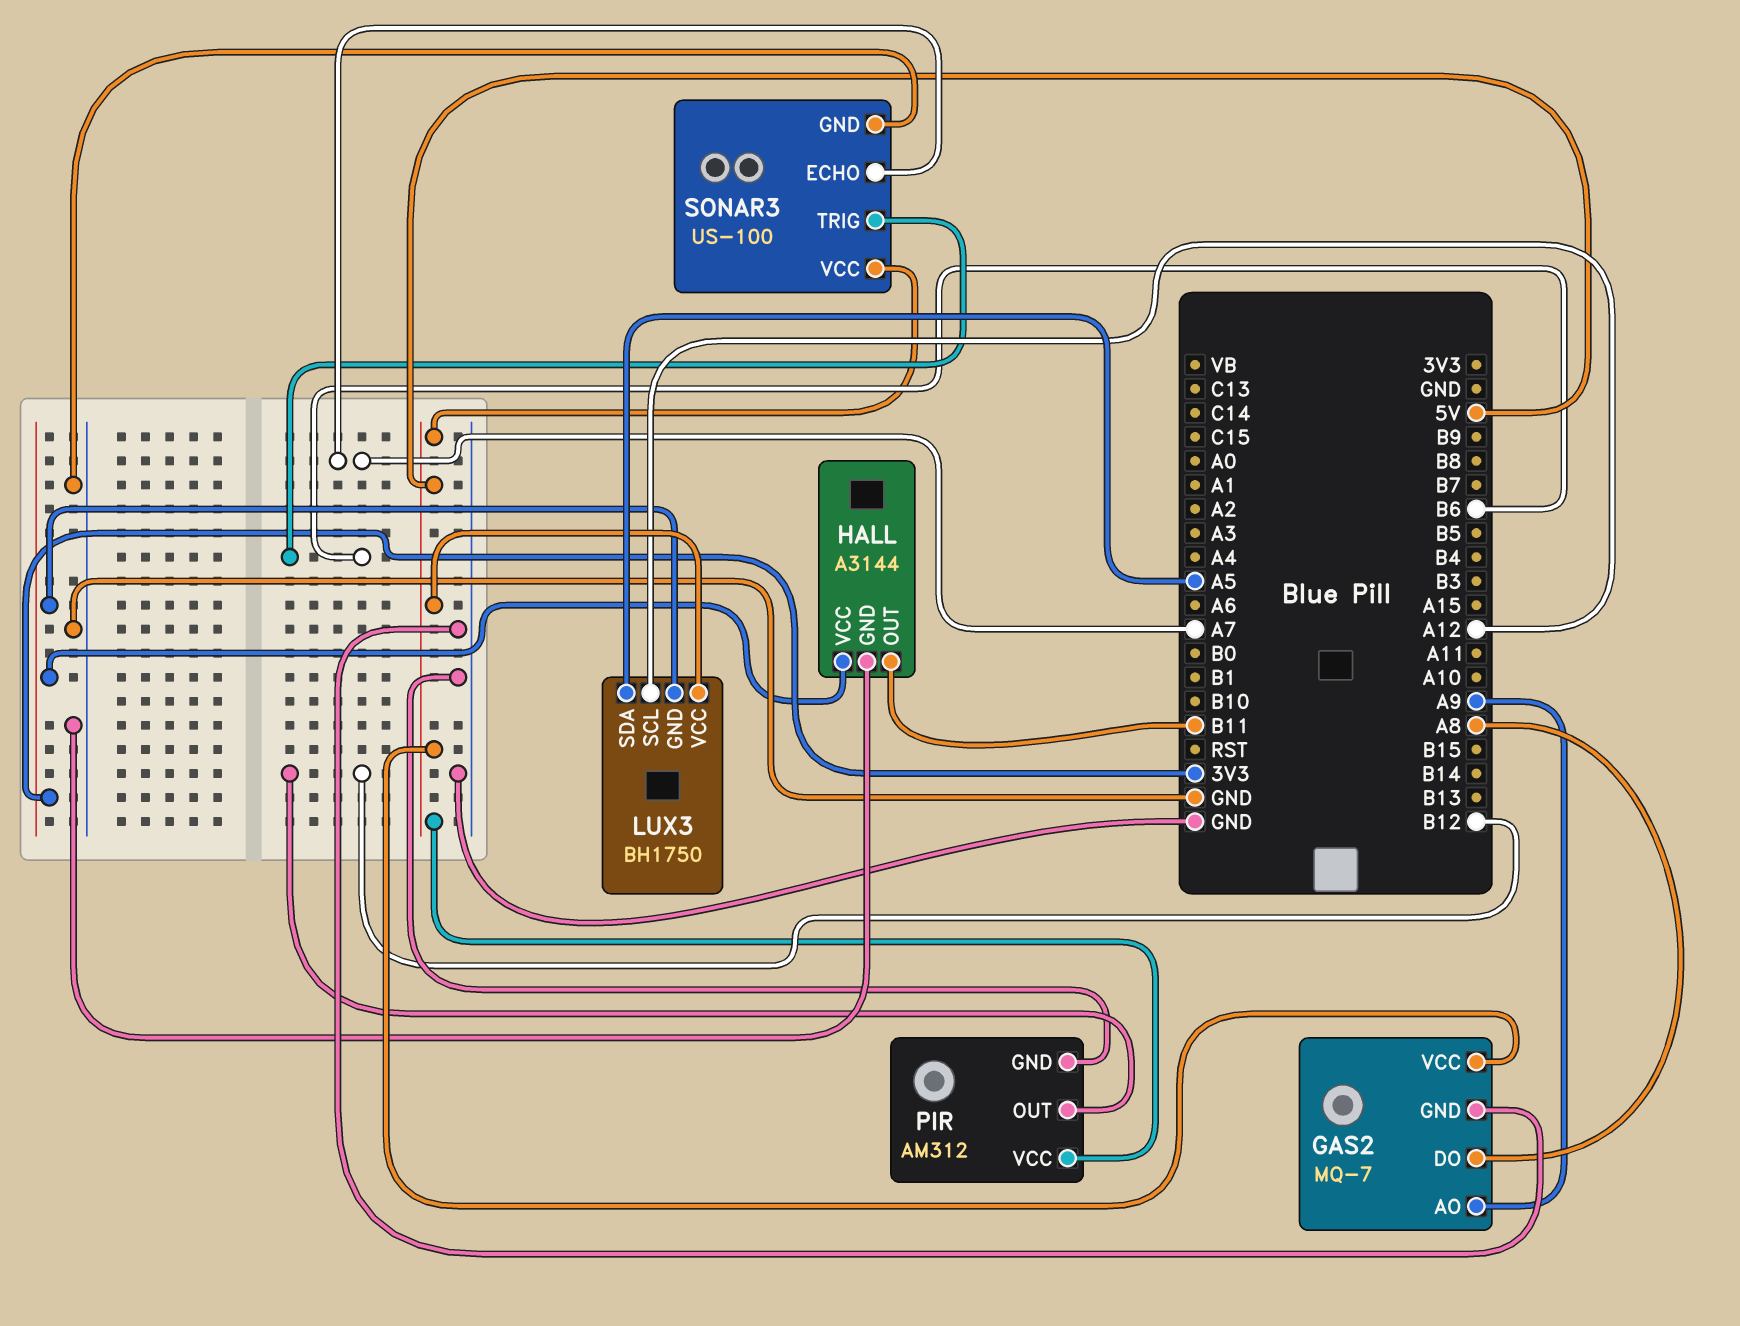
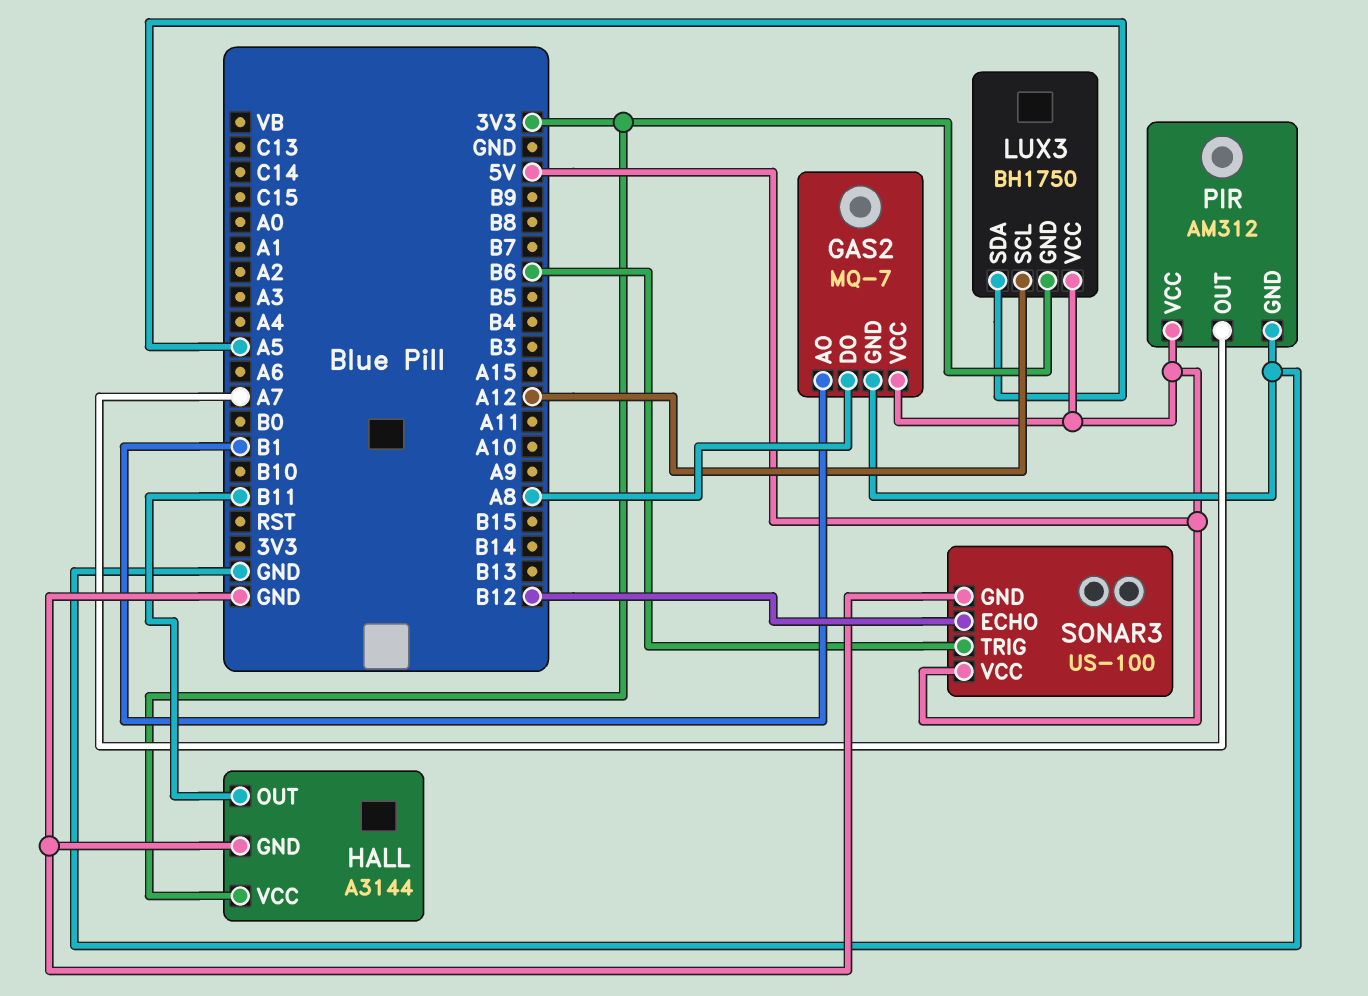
GAS2 pin AO: A9 -> B1
PIR pin OUT: B12 -> A7
SONAR3 pin ECHO: A7 -> B12

